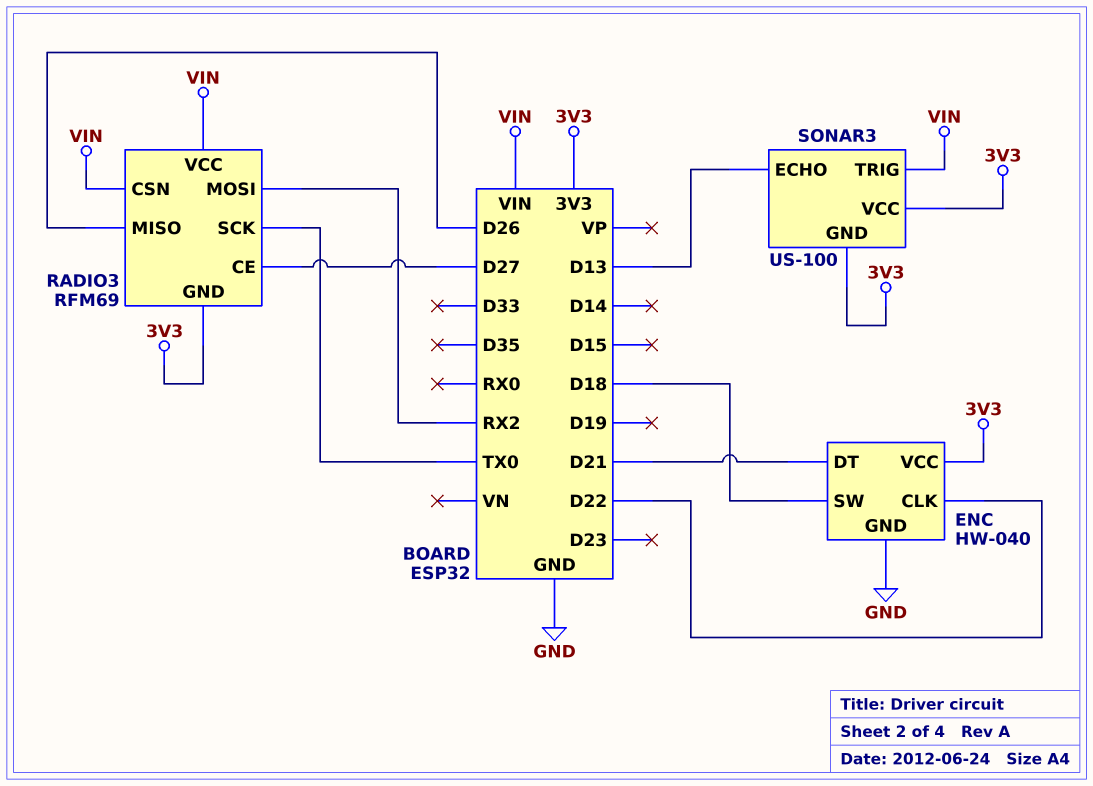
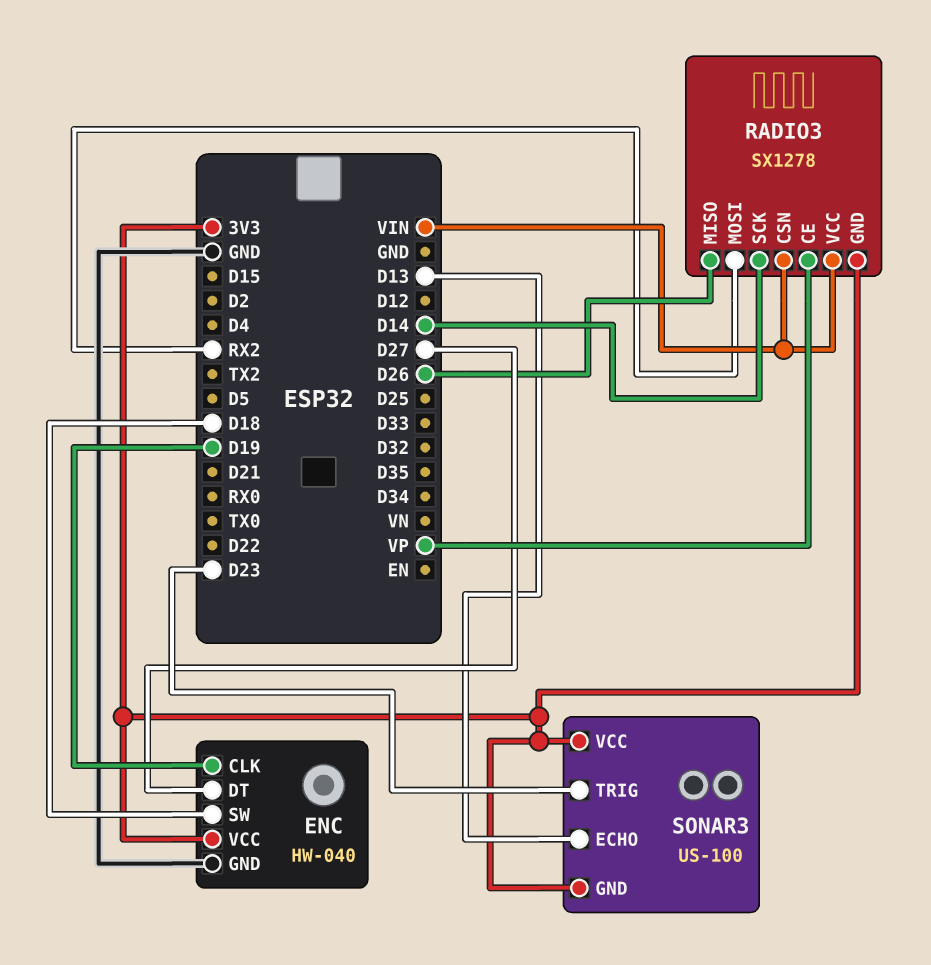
ENC pin CLK: D22 -> D19
ENC pin DT: D21 -> D27
RADIO3: RFM69 -> SX1278
RADIO3 pin CE: D27 -> VP
RADIO3 pin SCK: TX0 -> D14
SONAR3 pin TRIG: VIN -> D23

